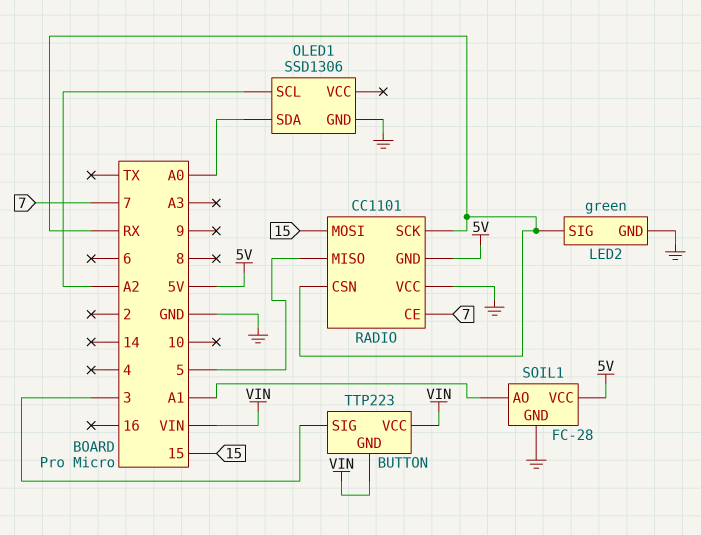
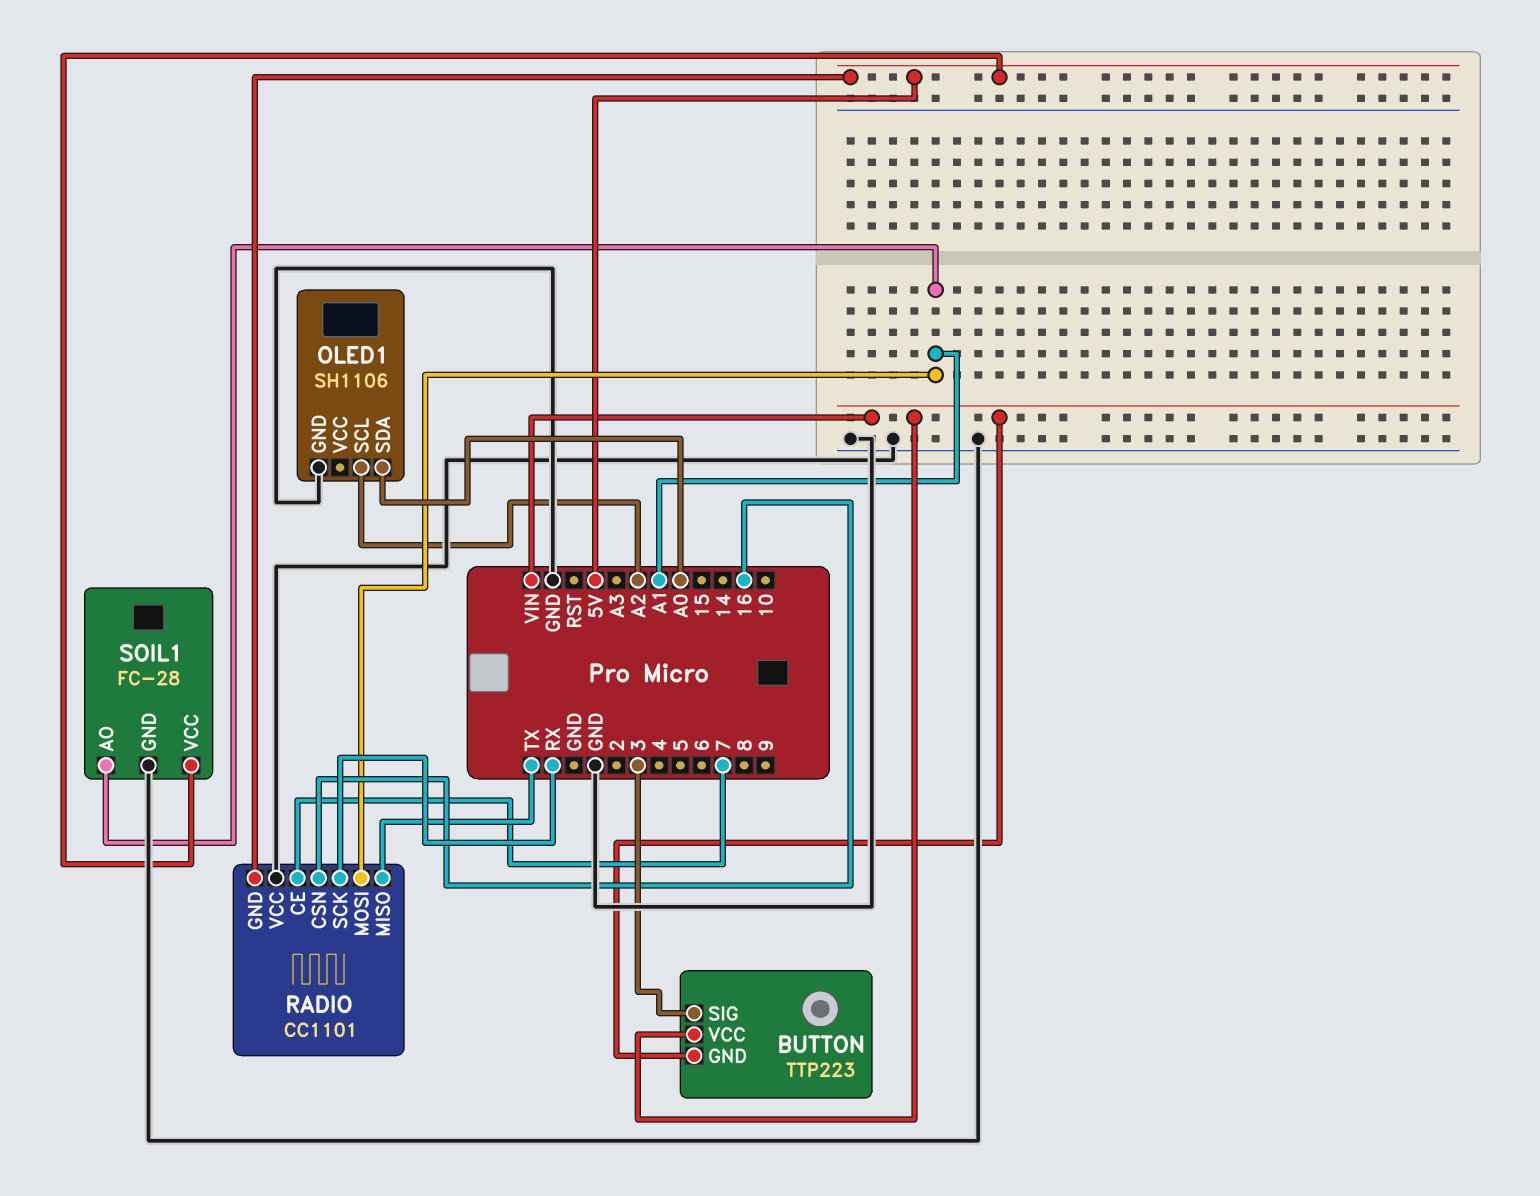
LED2: green -> none
LED2 pin GND: GND -> none
LED2 pin SIG: RX -> none
OLED1: SSD1306 -> SH1106
RADIO pin CSN: RX -> 16
RADIO pin MISO: 5 -> TX
RADIO pin MOSI: 15 -> A1

